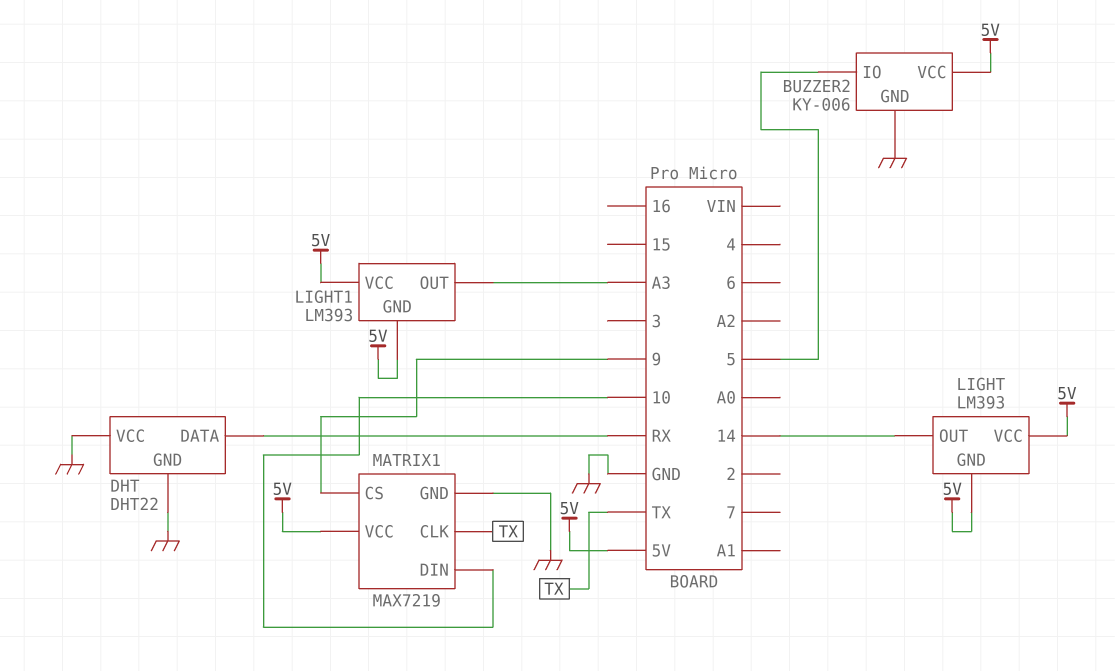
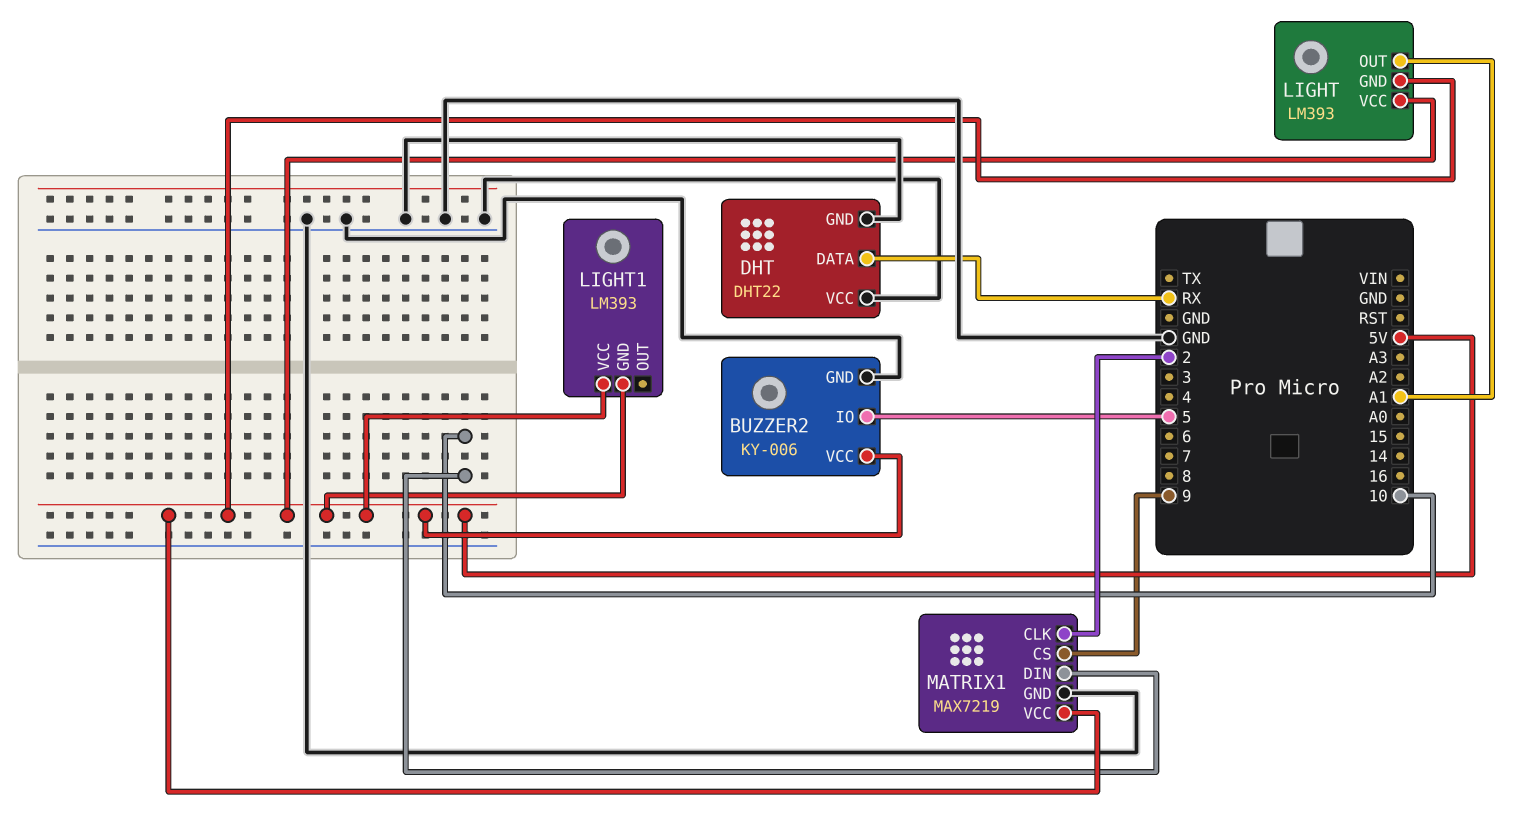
LIGHT pin OUT: 14 -> A1
LIGHT1 pin OUT: A3 -> none
MATRIX1 pin CLK: TX -> 2

